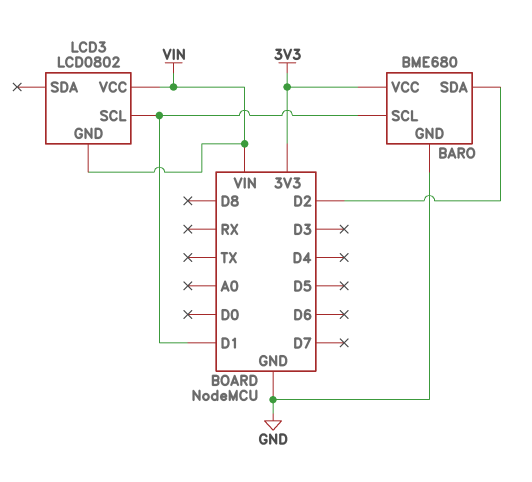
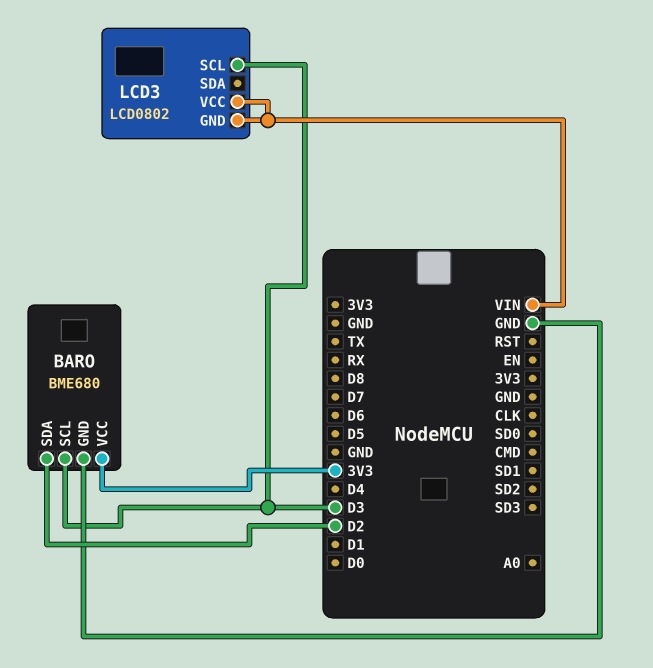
BARO pin SCL: D1 -> D3
LCD3 pin SCL: D1 -> D3

